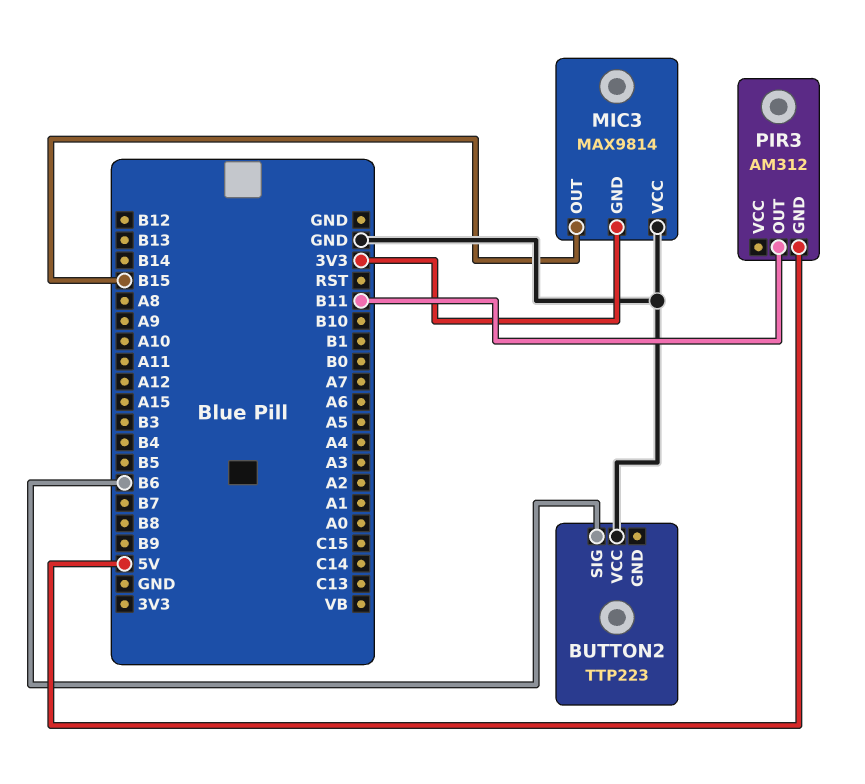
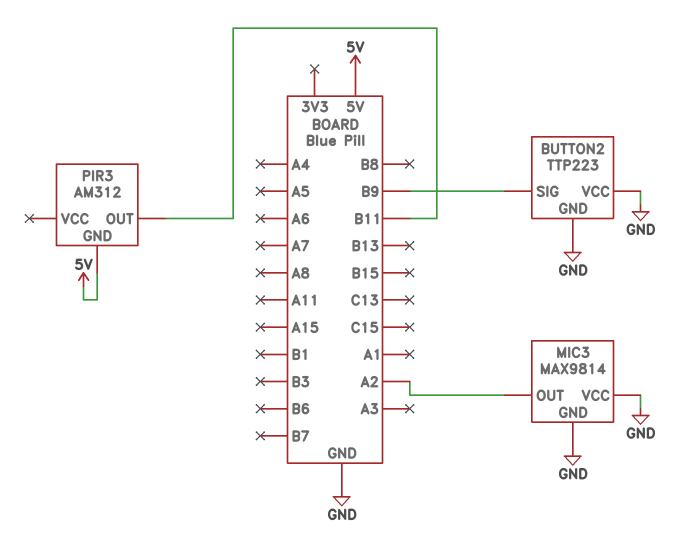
BUTTON2 pin GND: none -> GND
BUTTON2 pin SIG: B6 -> B9
MIC3 pin GND: 3V3 -> GND
MIC3 pin OUT: B15 -> A2

